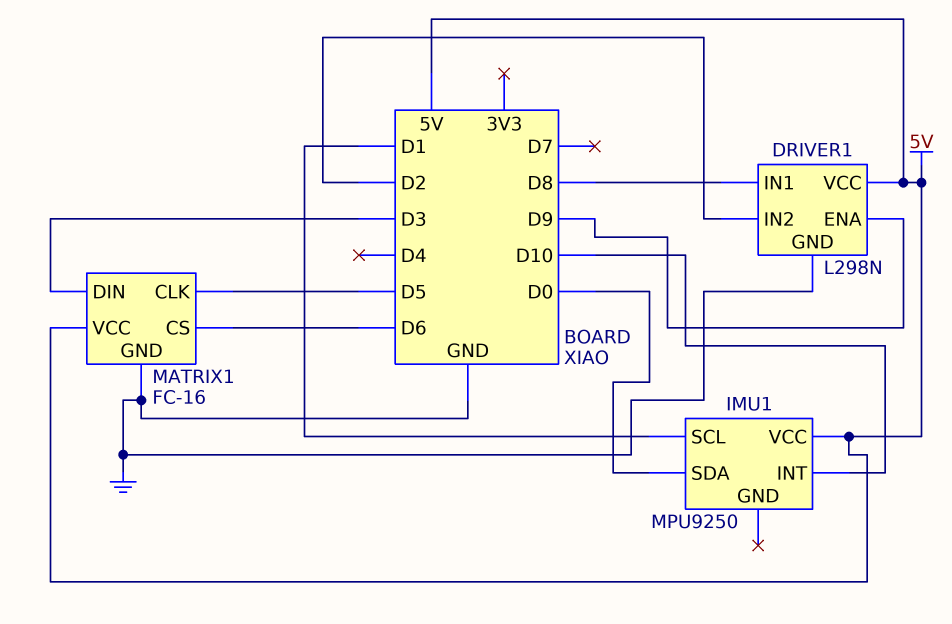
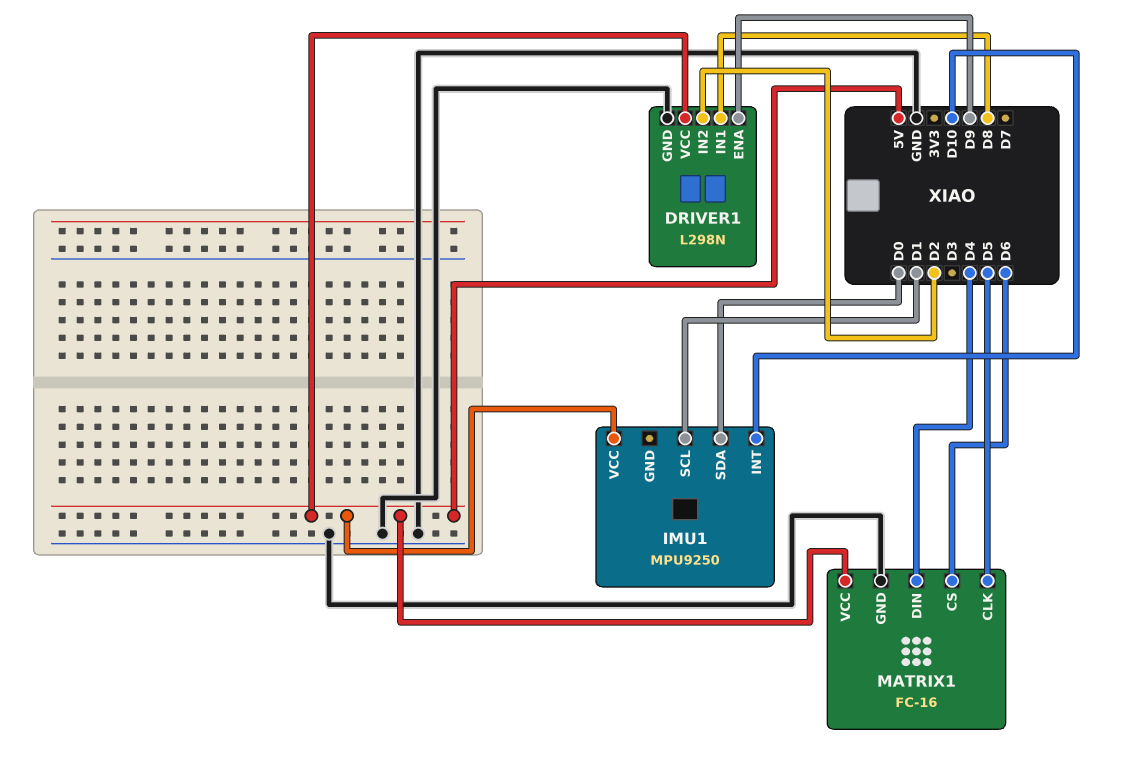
MATRIX1 pin DIN: D3 -> D4

